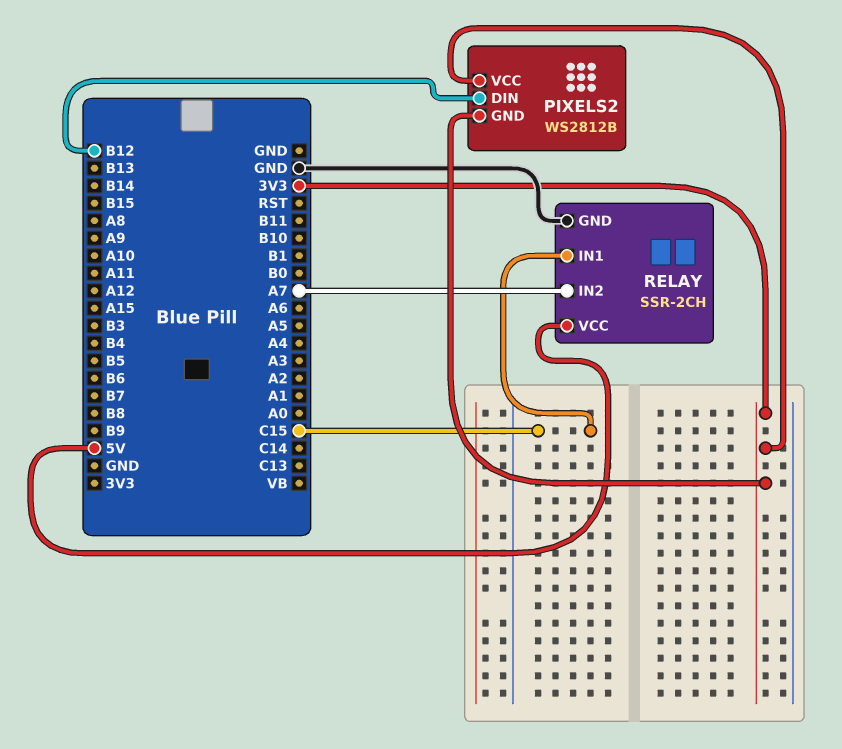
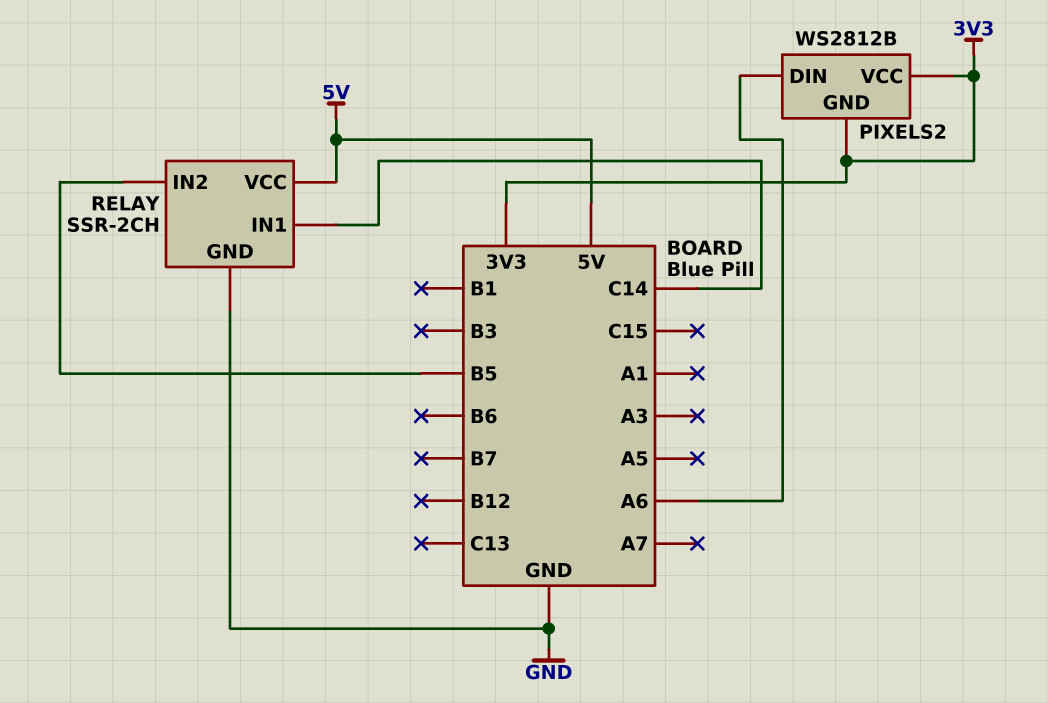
PIXELS2 pin DIN: B12 -> A6
RELAY pin IN1: C15 -> C14
RELAY pin IN2: A7 -> B5

